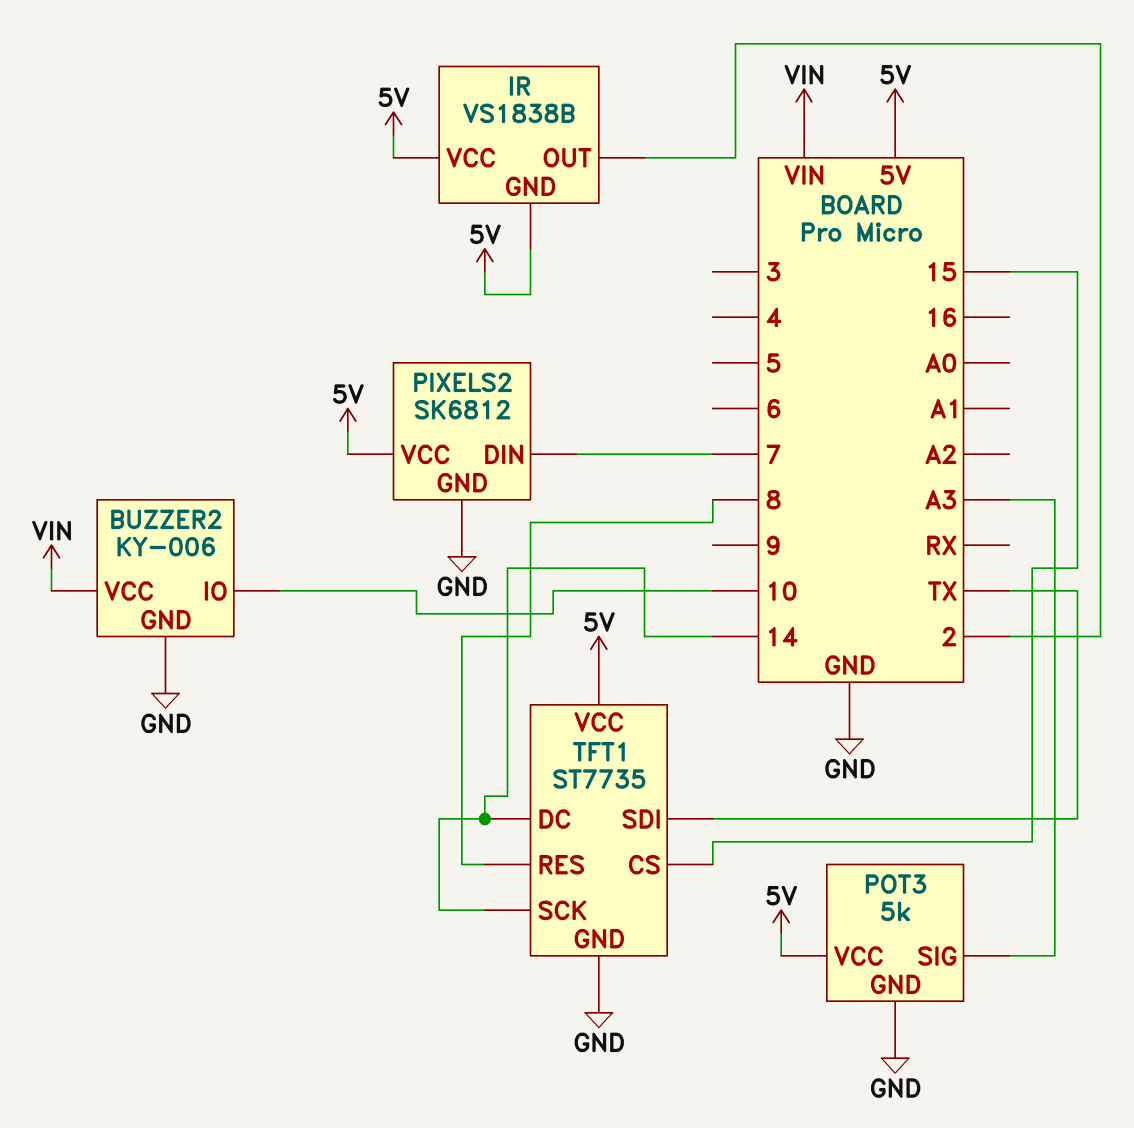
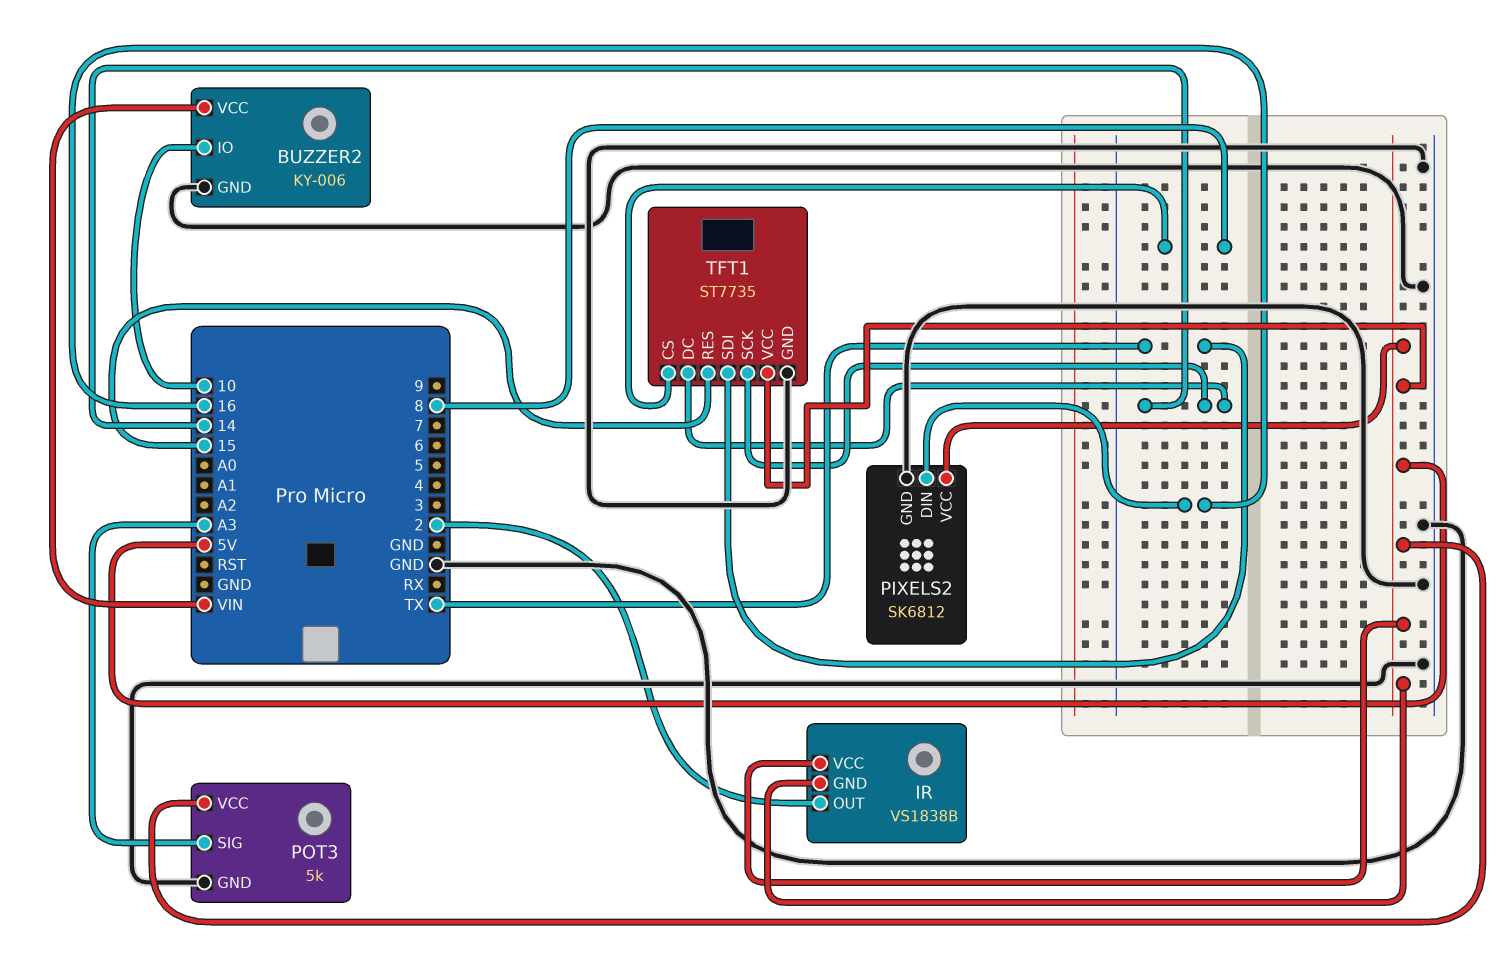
PIXELS2 pin DIN: 7 -> 16
TFT1 pin CS: 15 -> 8
TFT1 pin RES: 8 -> 15

